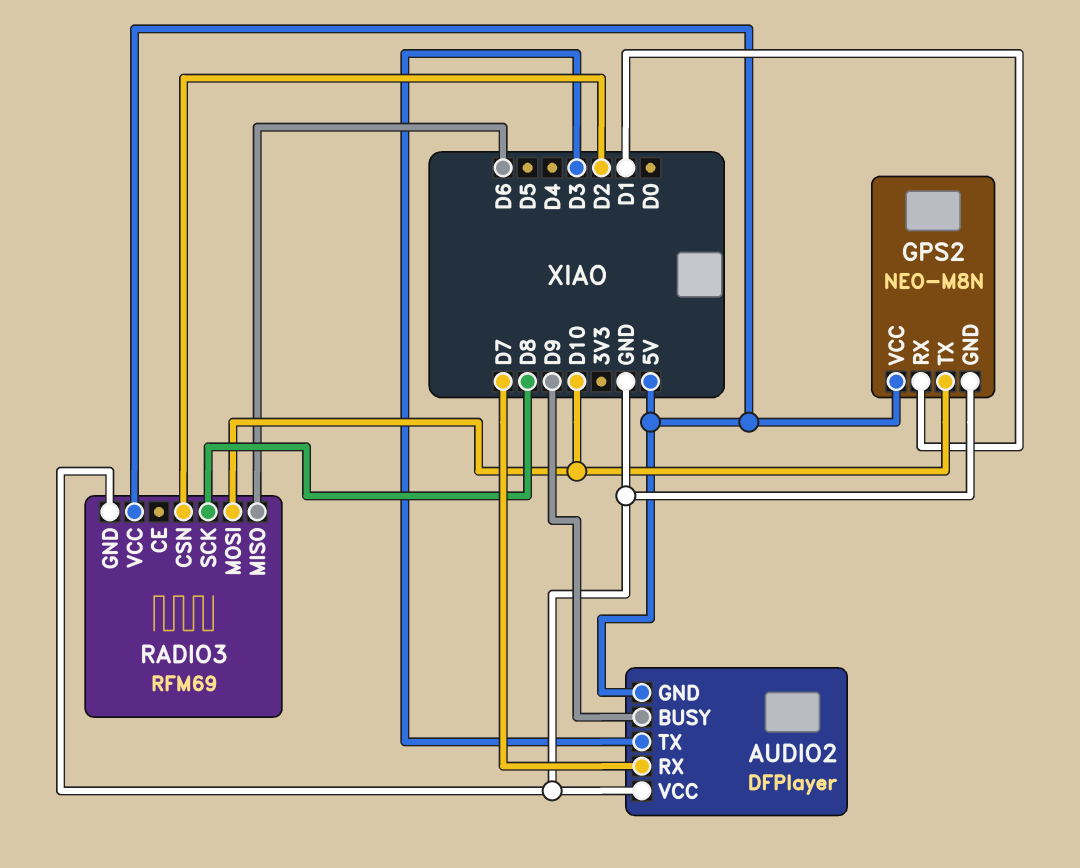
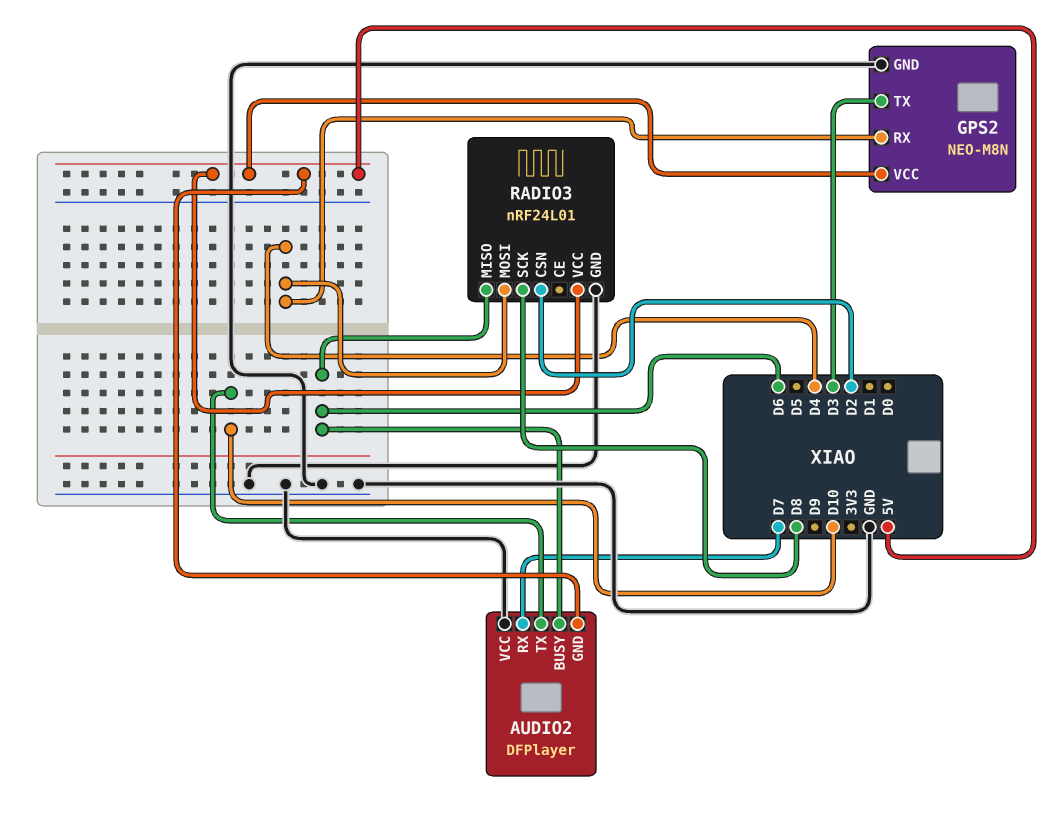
AUDIO2 pin BUSY: D9 -> D6
AUDIO2 pin TX: D3 -> D10
GPS2 pin RX: D1 -> D4
GPS2 pin TX: D10 -> D3
RADIO3: RFM69 -> nRF24L01
RADIO3 pin MOSI: D10 -> D4

